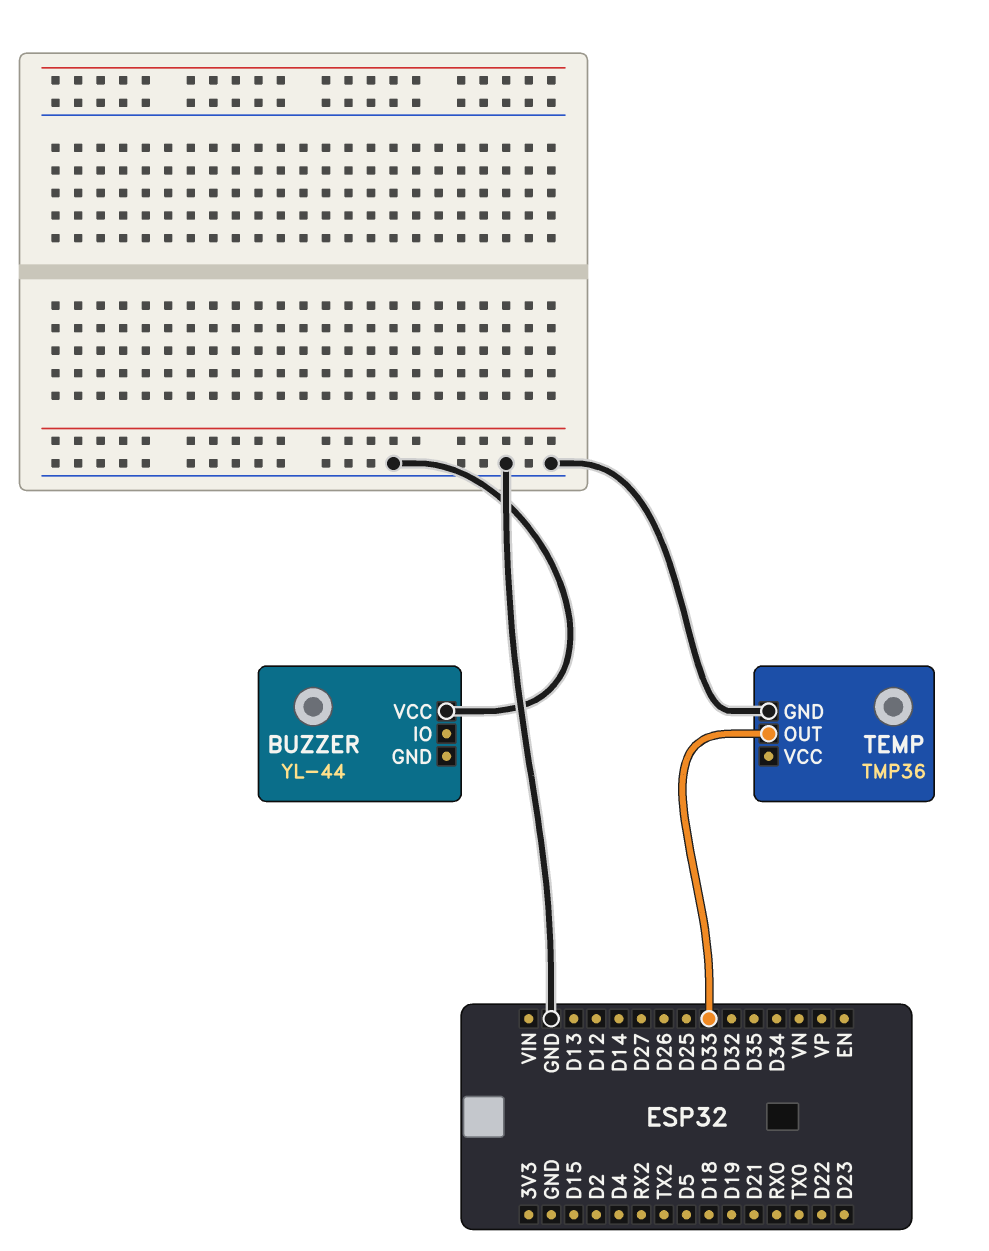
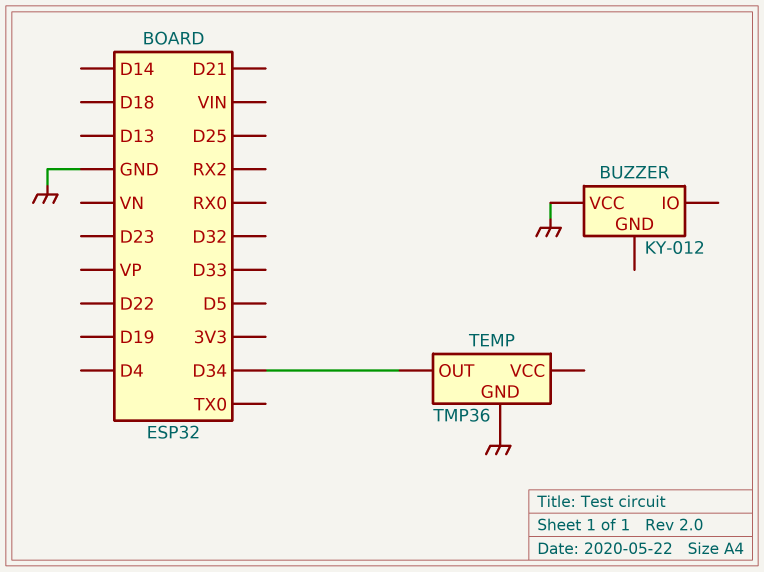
BUZZER: YL-44 -> KY-012
TEMP pin OUT: D33 -> D34

